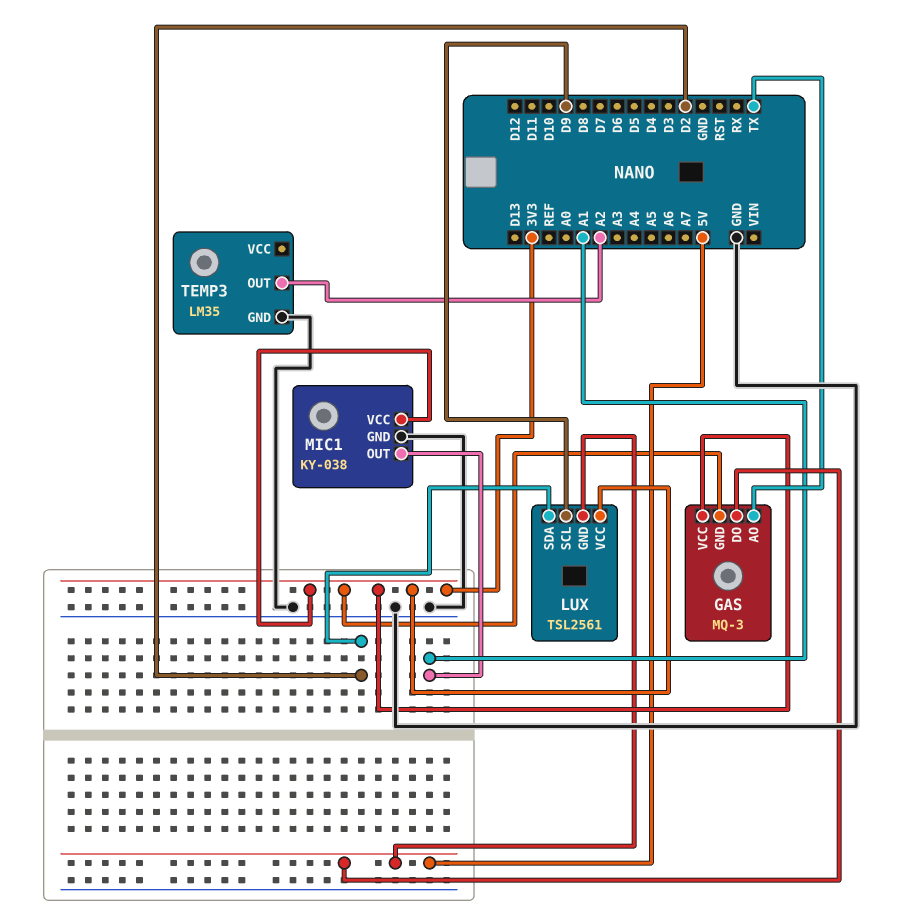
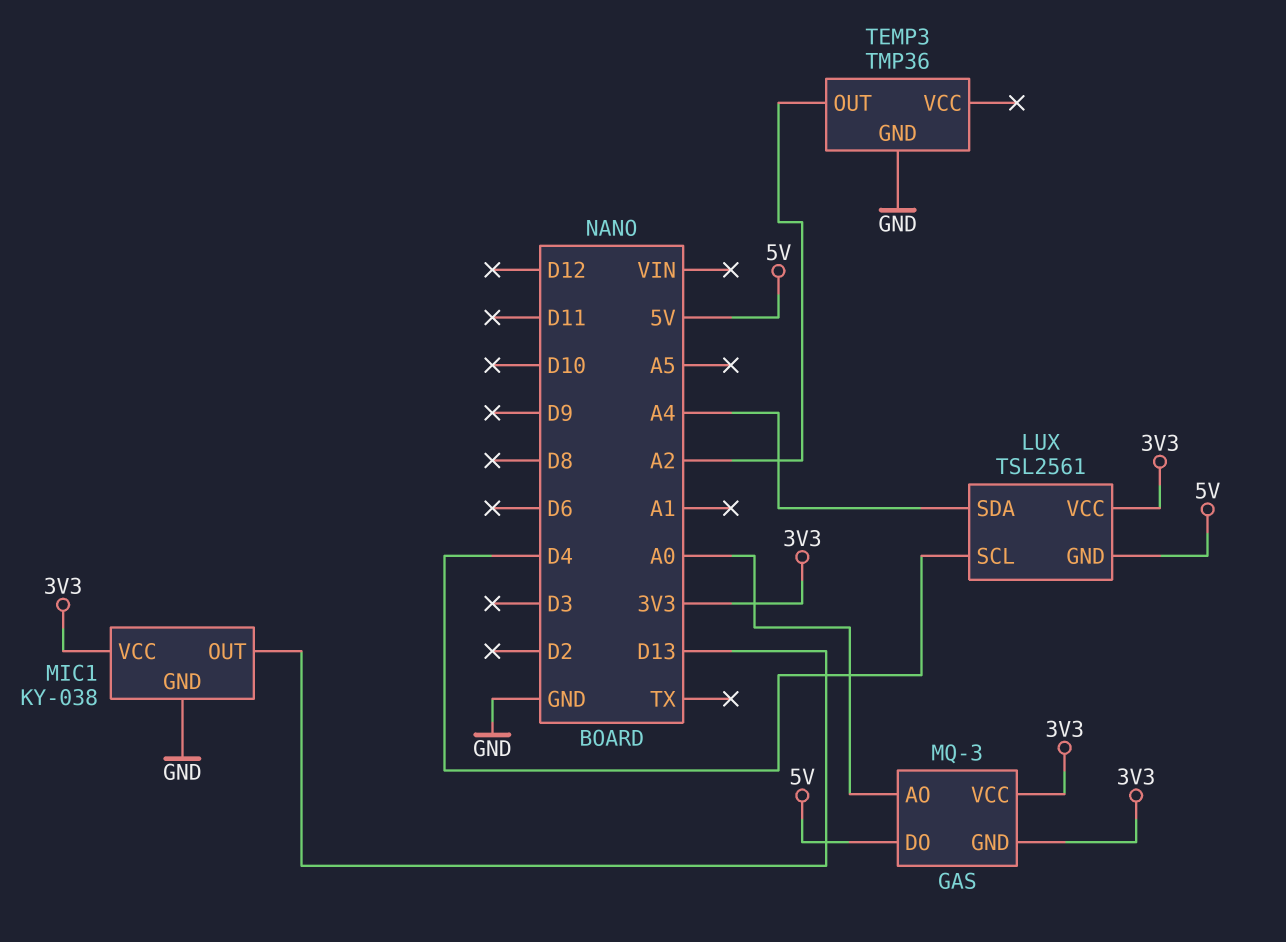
GAS pin AO: TX -> A0
LUX pin SCL: D9 -> D4
LUX pin SDA: D2 -> A4
MIC1 pin OUT: A1 -> D13
TEMP3: LM35 -> TMP36

